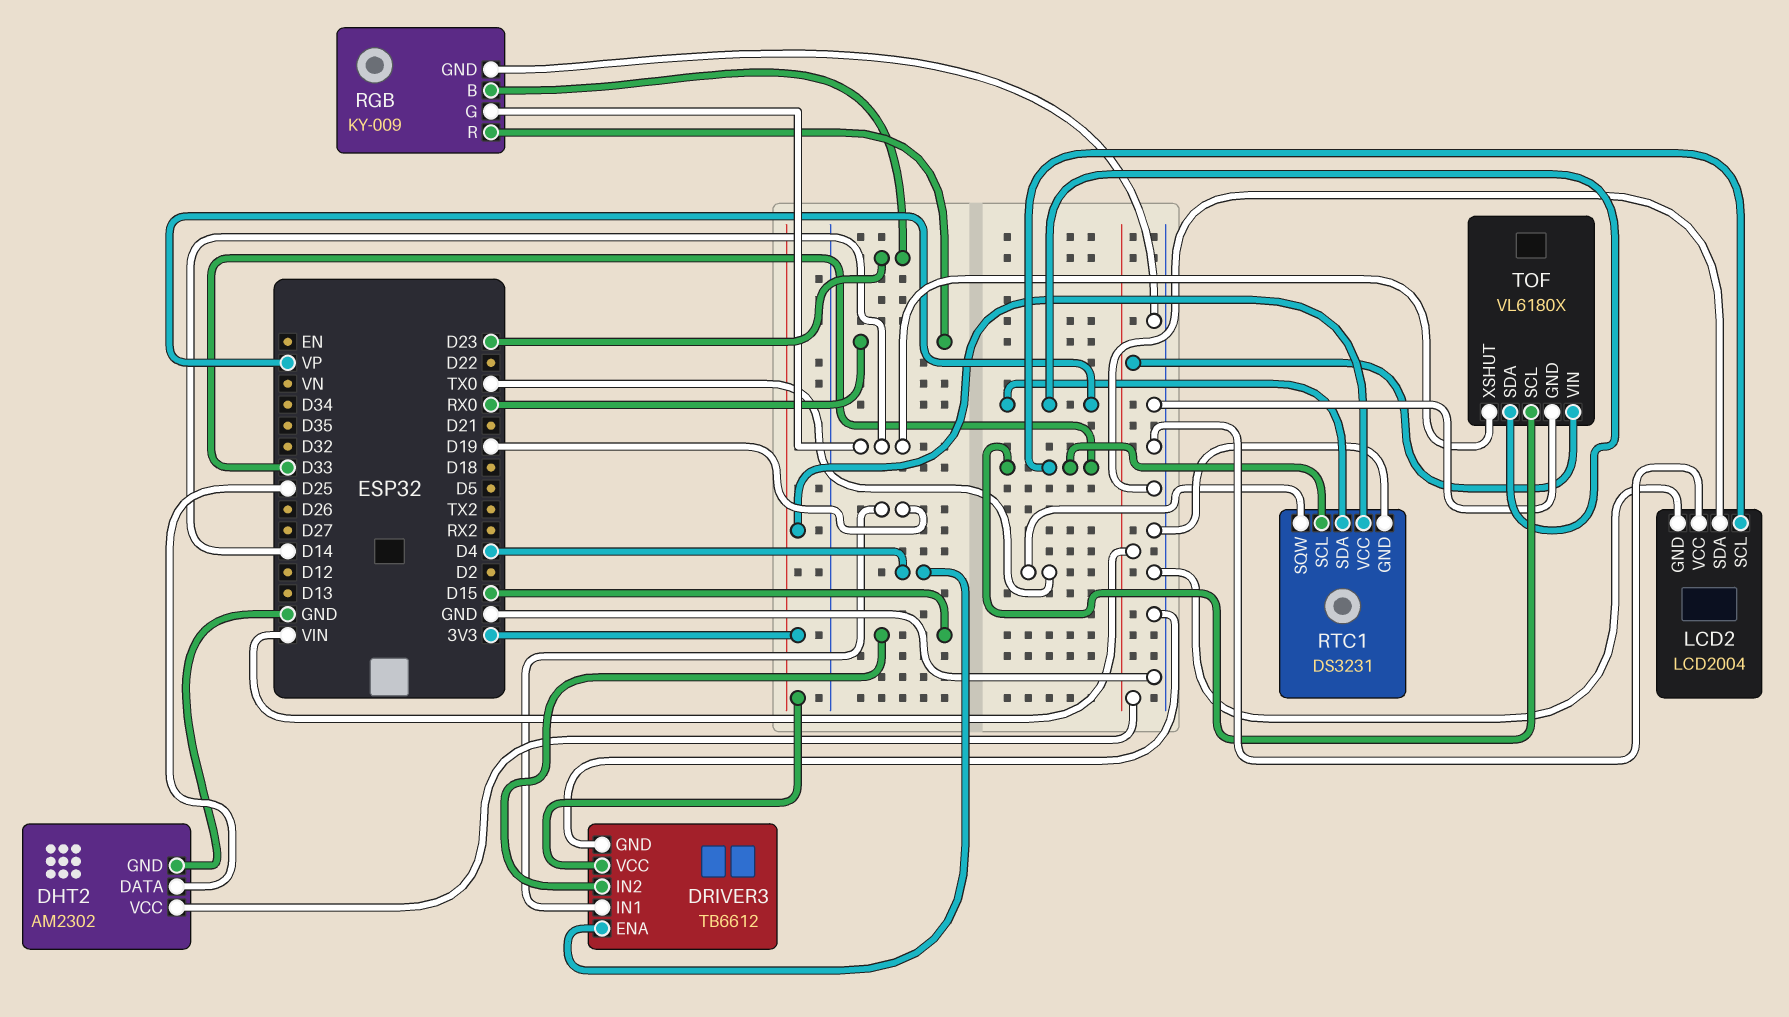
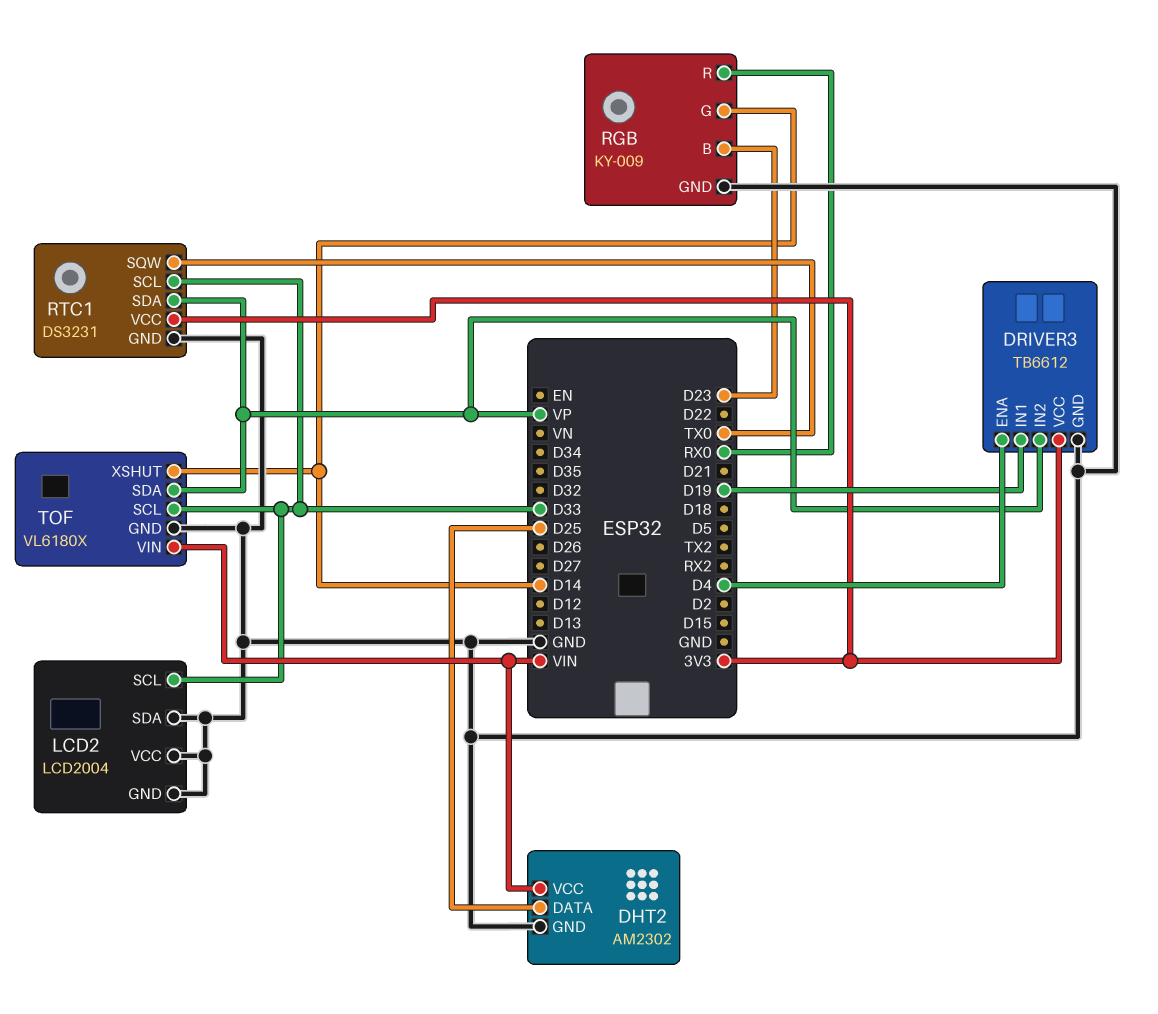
DRIVER3 pin IN2: D15 -> VP

